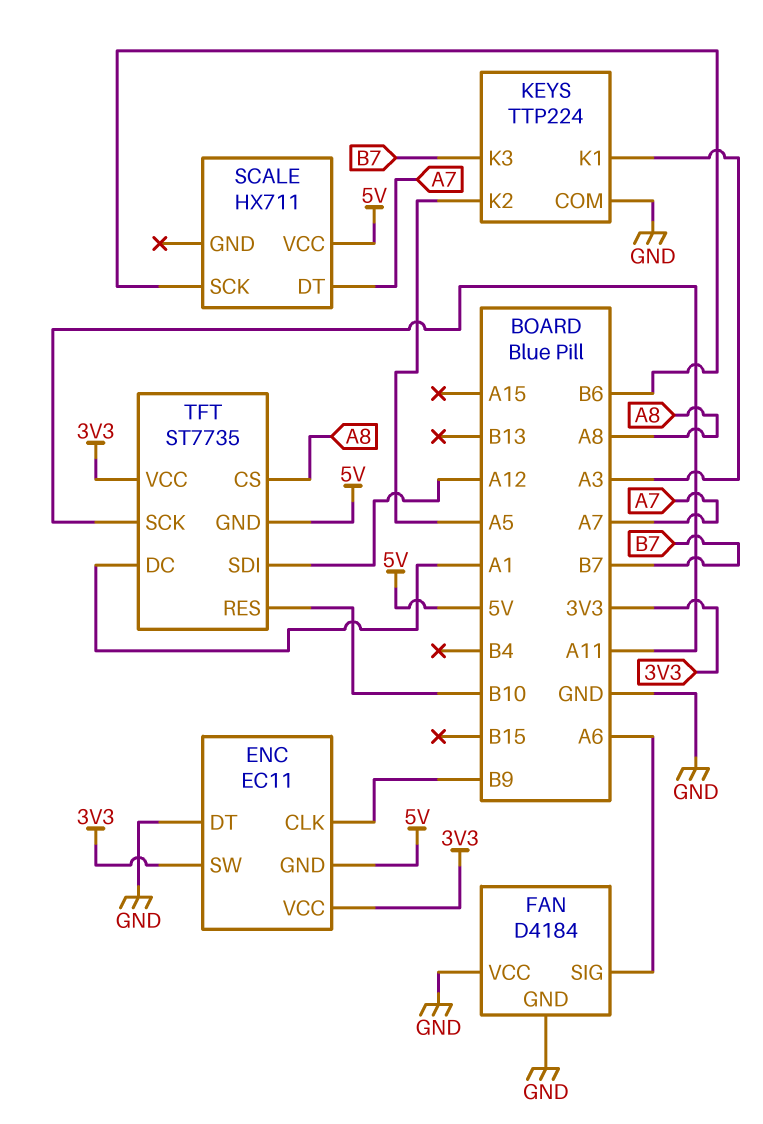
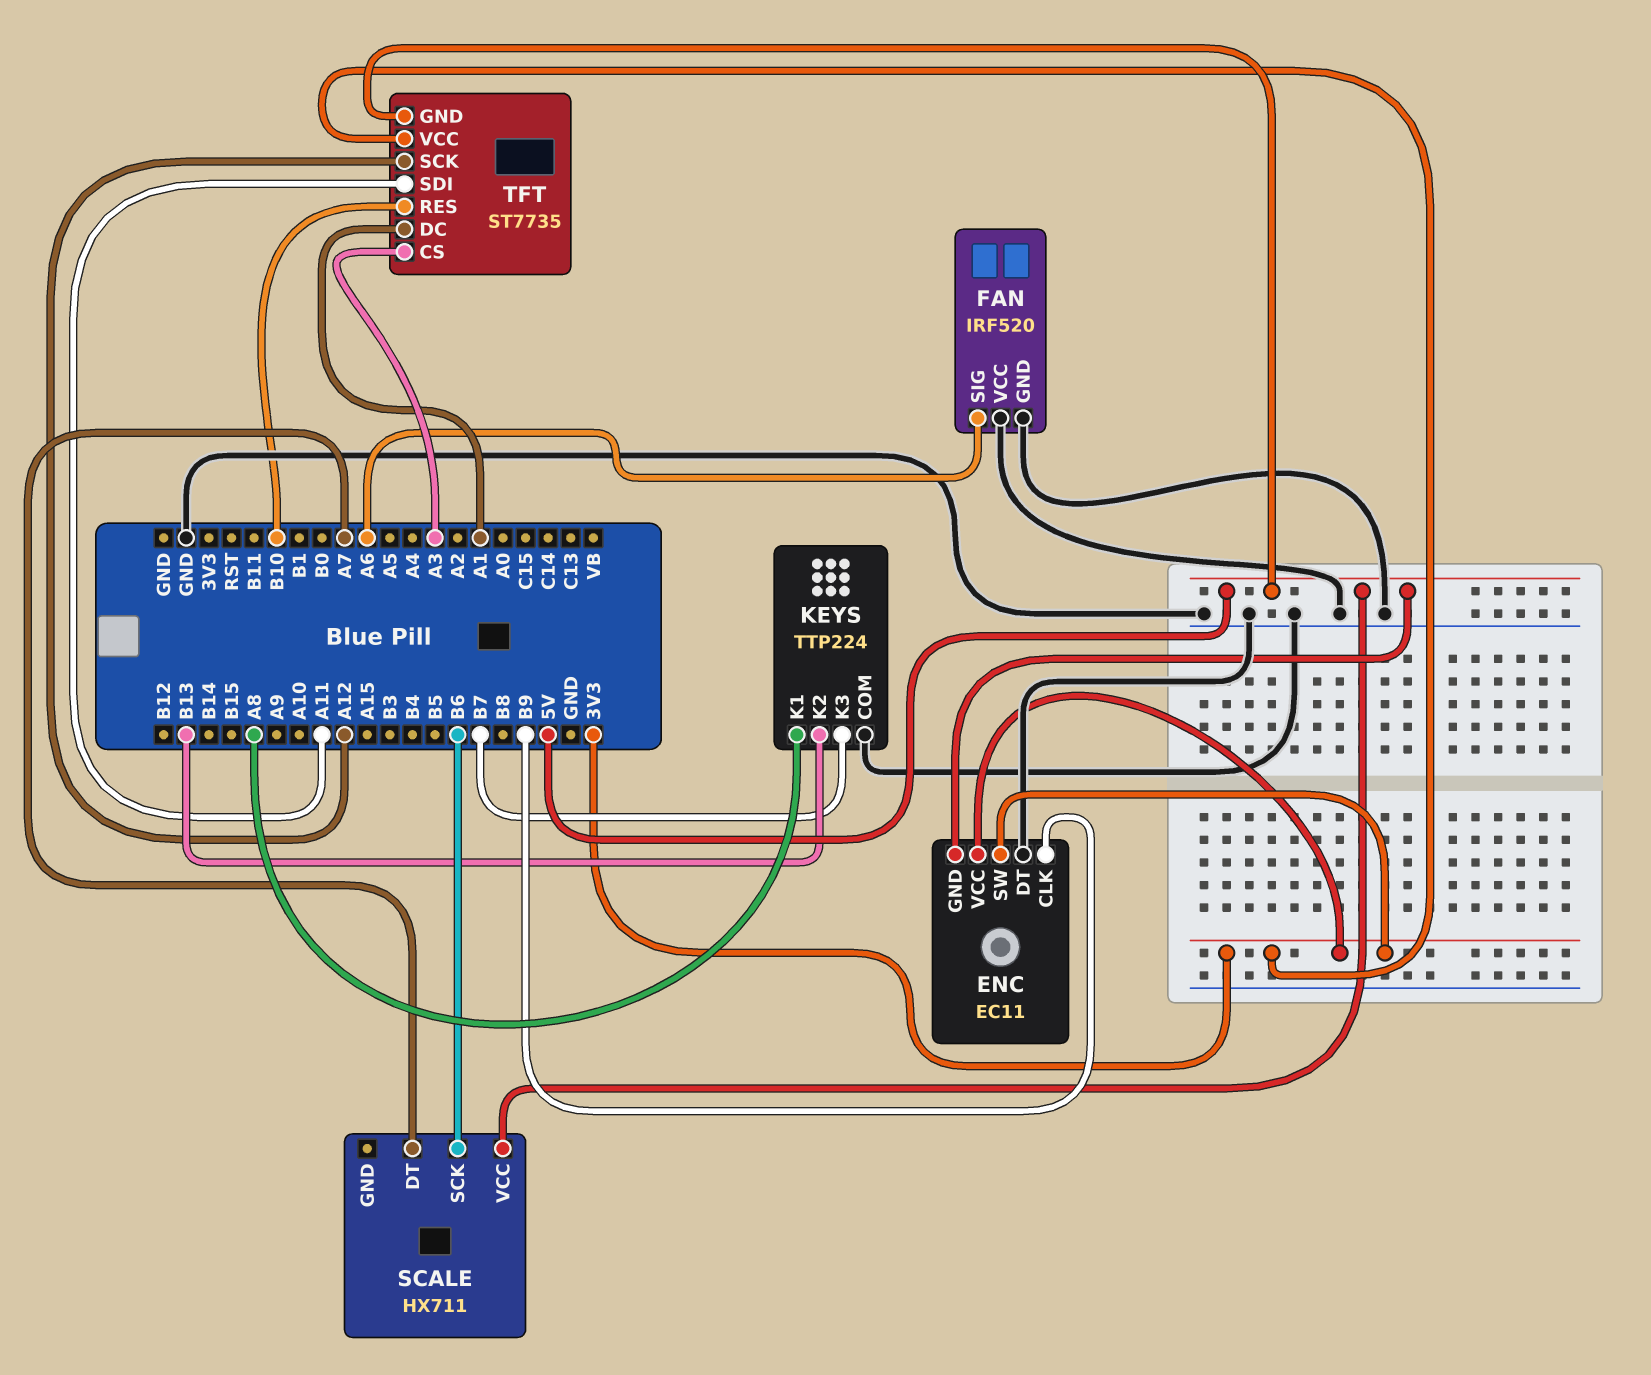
FAN: D4184 -> IRF520
KEYS pin K1: A3 -> A8
KEYS pin K2: A5 -> B13
TFT pin CS: A8 -> A3
TFT pin SCK: A11 -> A12
TFT pin SDI: A12 -> A11

